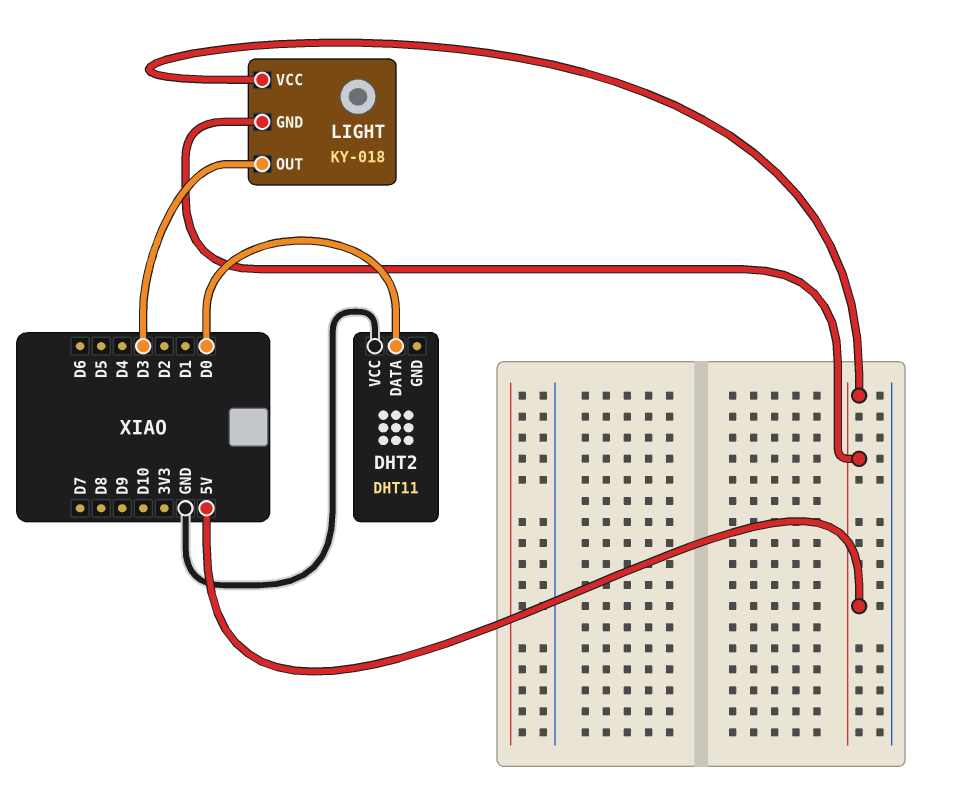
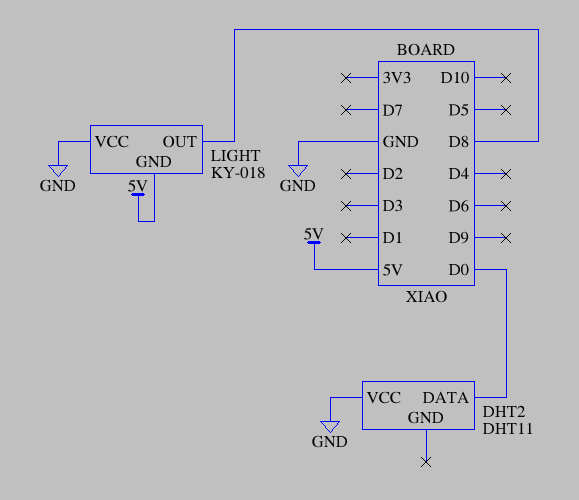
LIGHT pin OUT: D3 -> D8
LIGHT pin VCC: 5V -> GND

